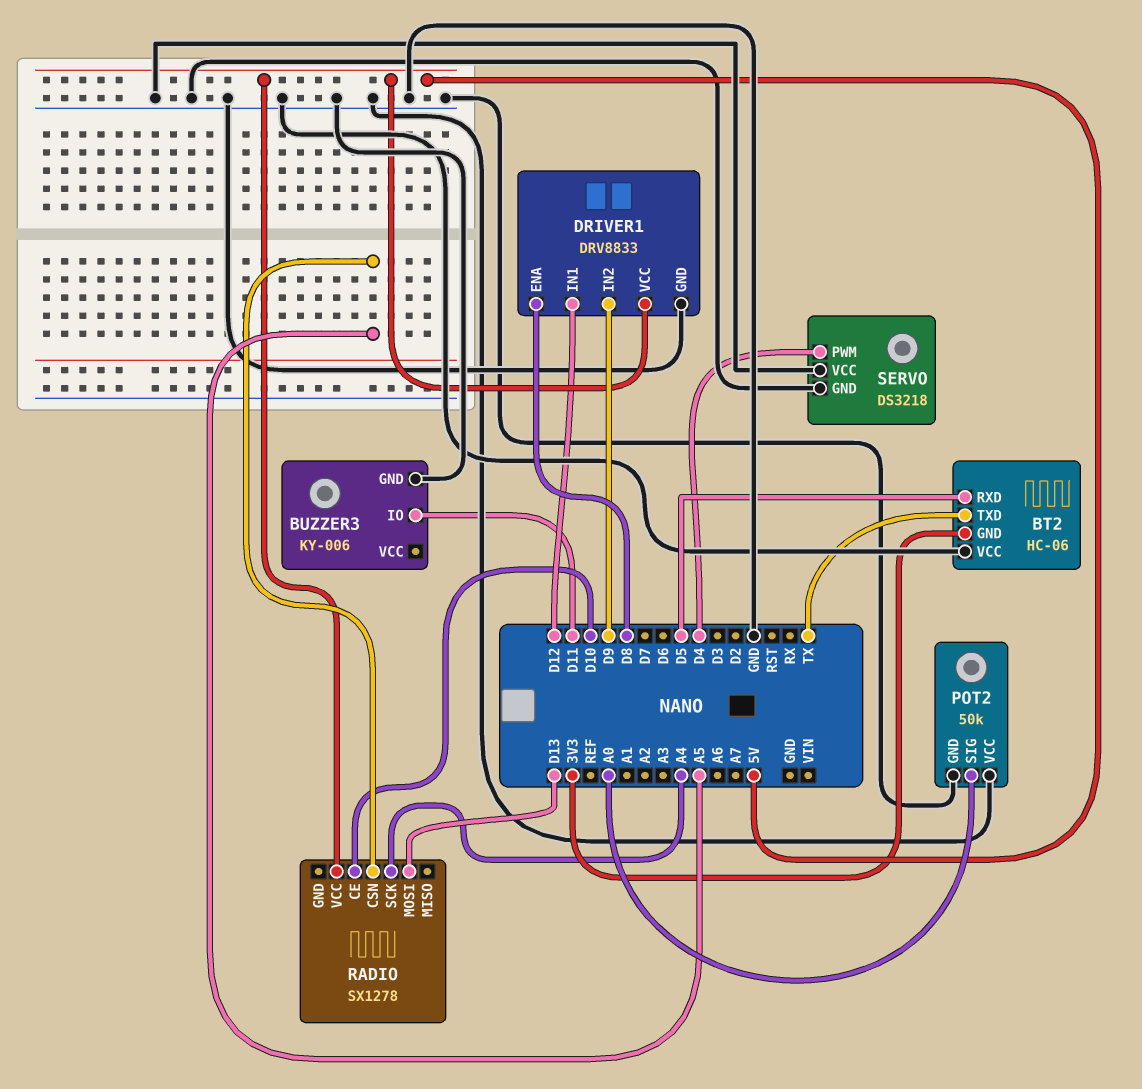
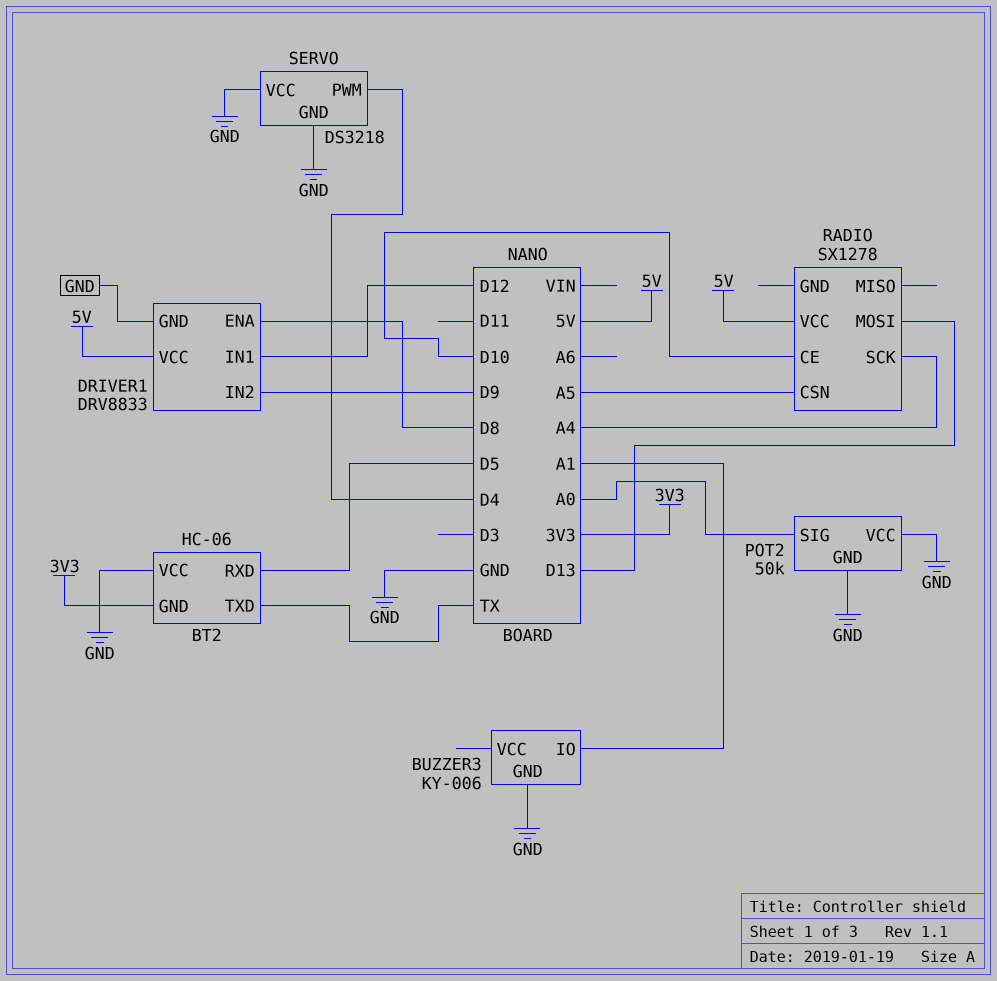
BUZZER3 pin IO: D11 -> A1

